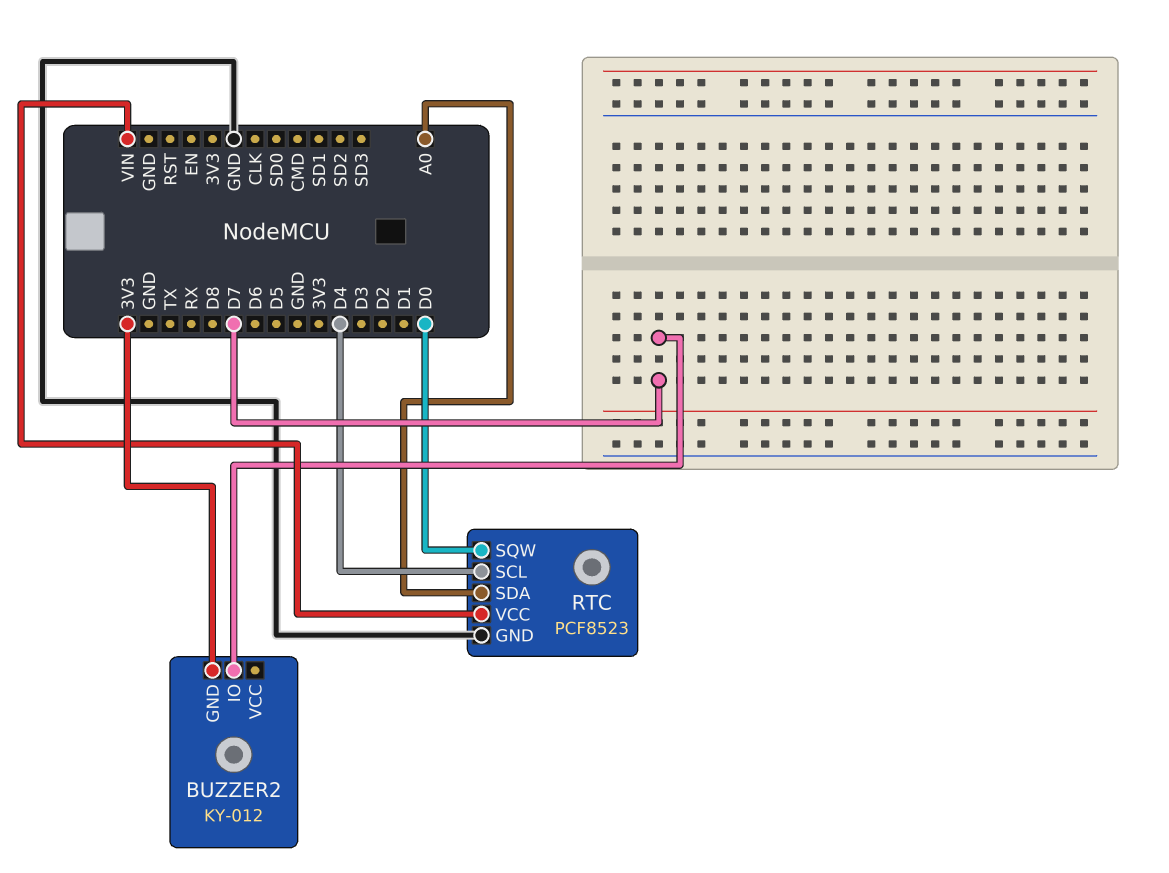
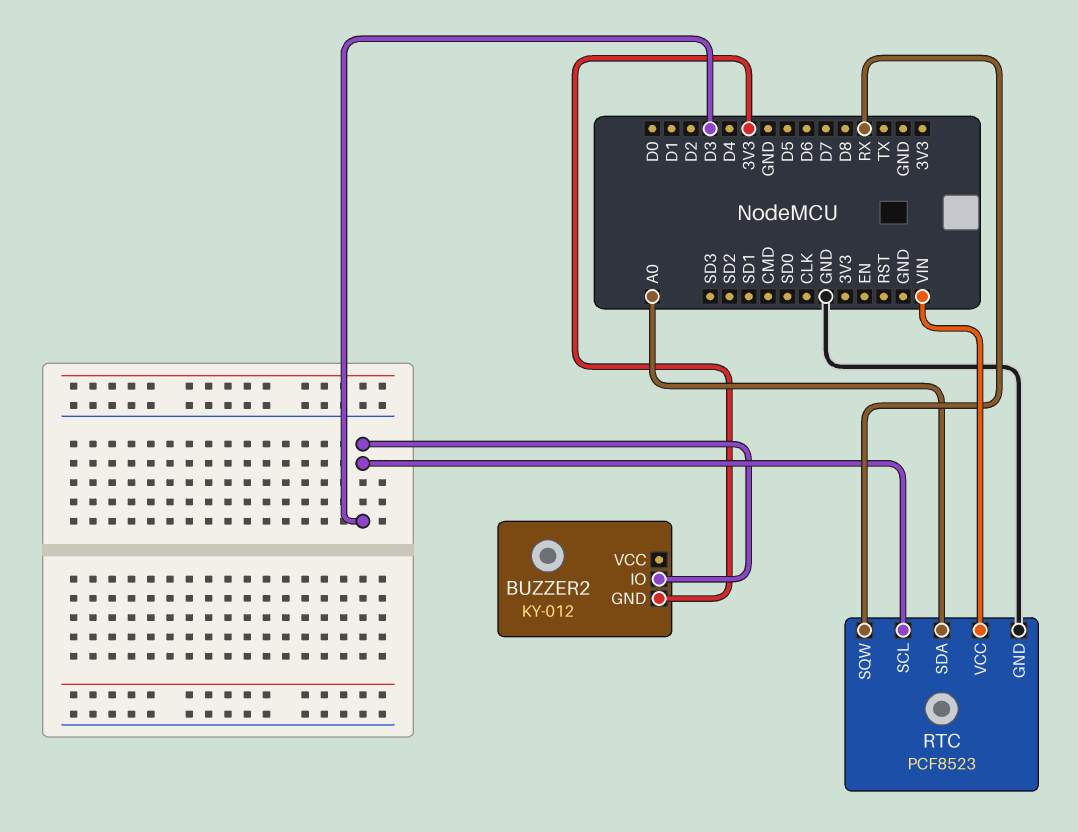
BUZZER2 pin IO: D7 -> D3
RTC pin SCL: D4 -> D3
RTC pin SQW: D0 -> RX

